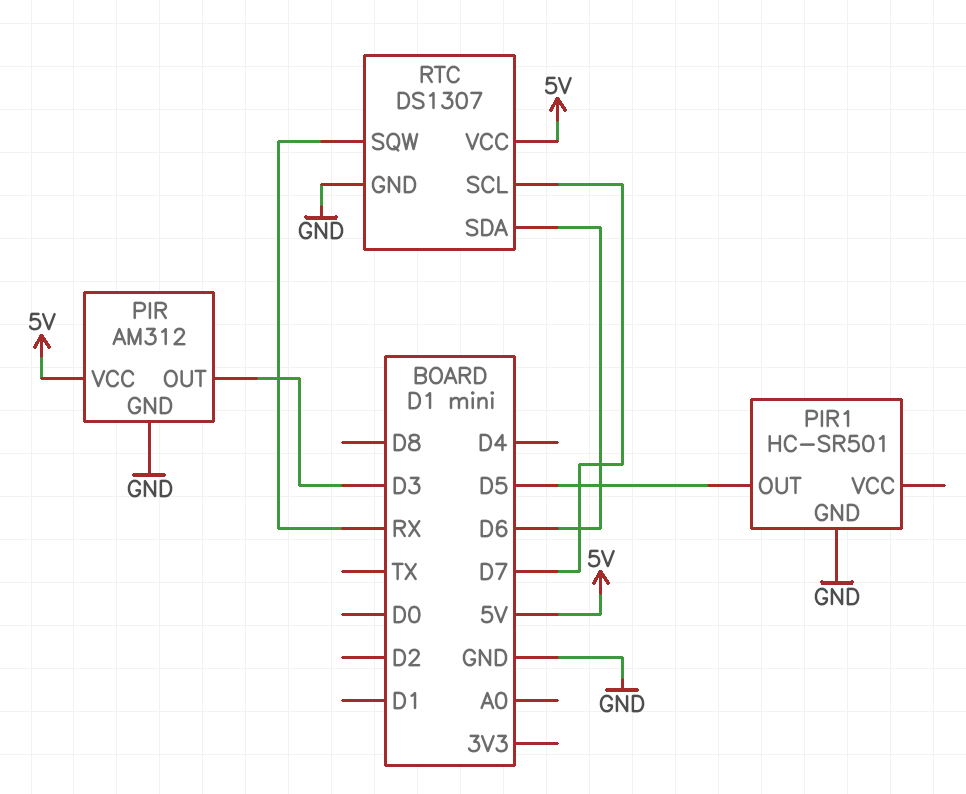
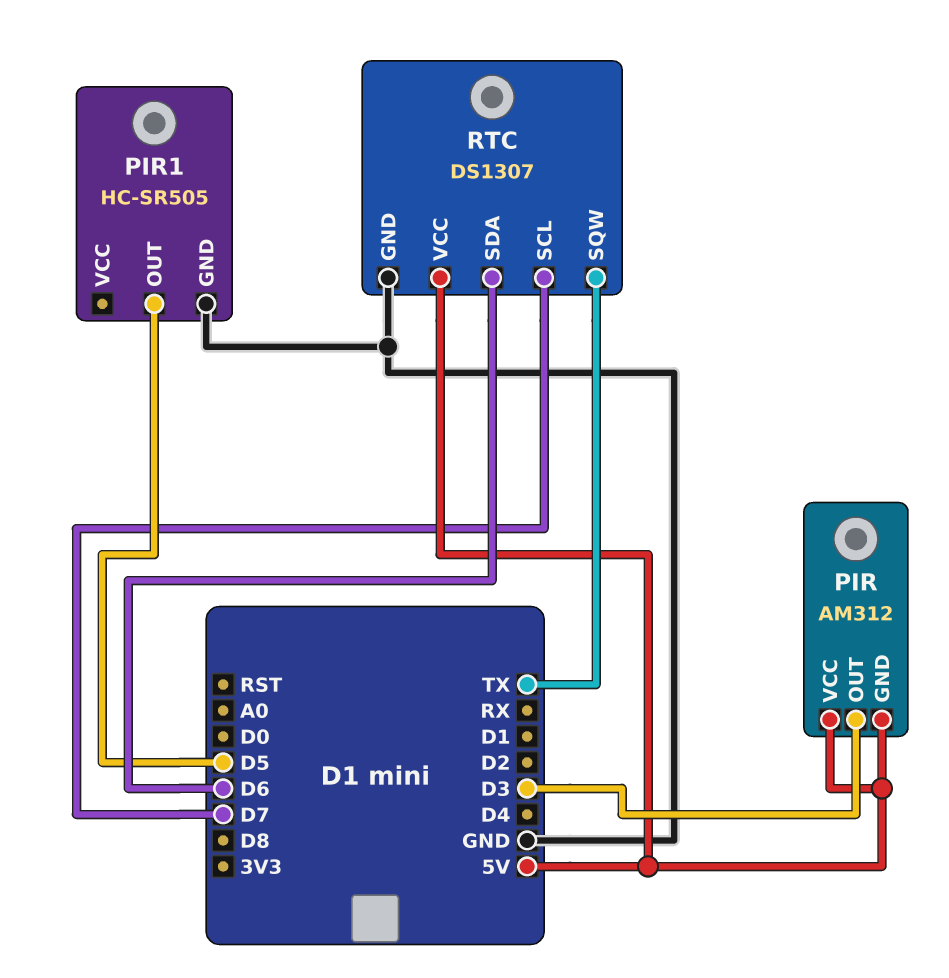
PIR pin GND: GND -> 5V
PIR1: HC-SR501 -> HC-SR505
RTC pin SQW: RX -> TX

